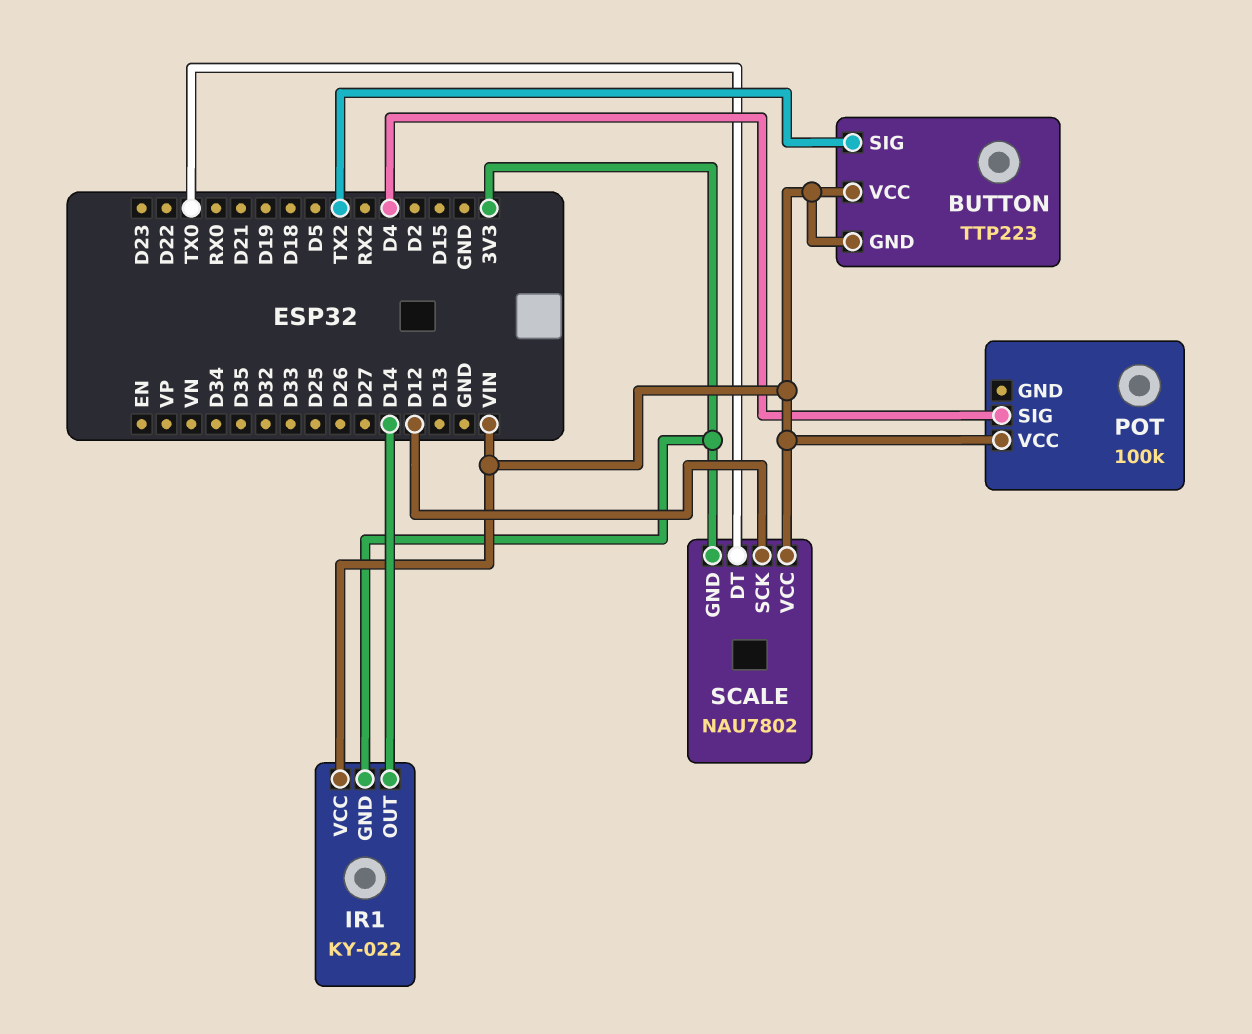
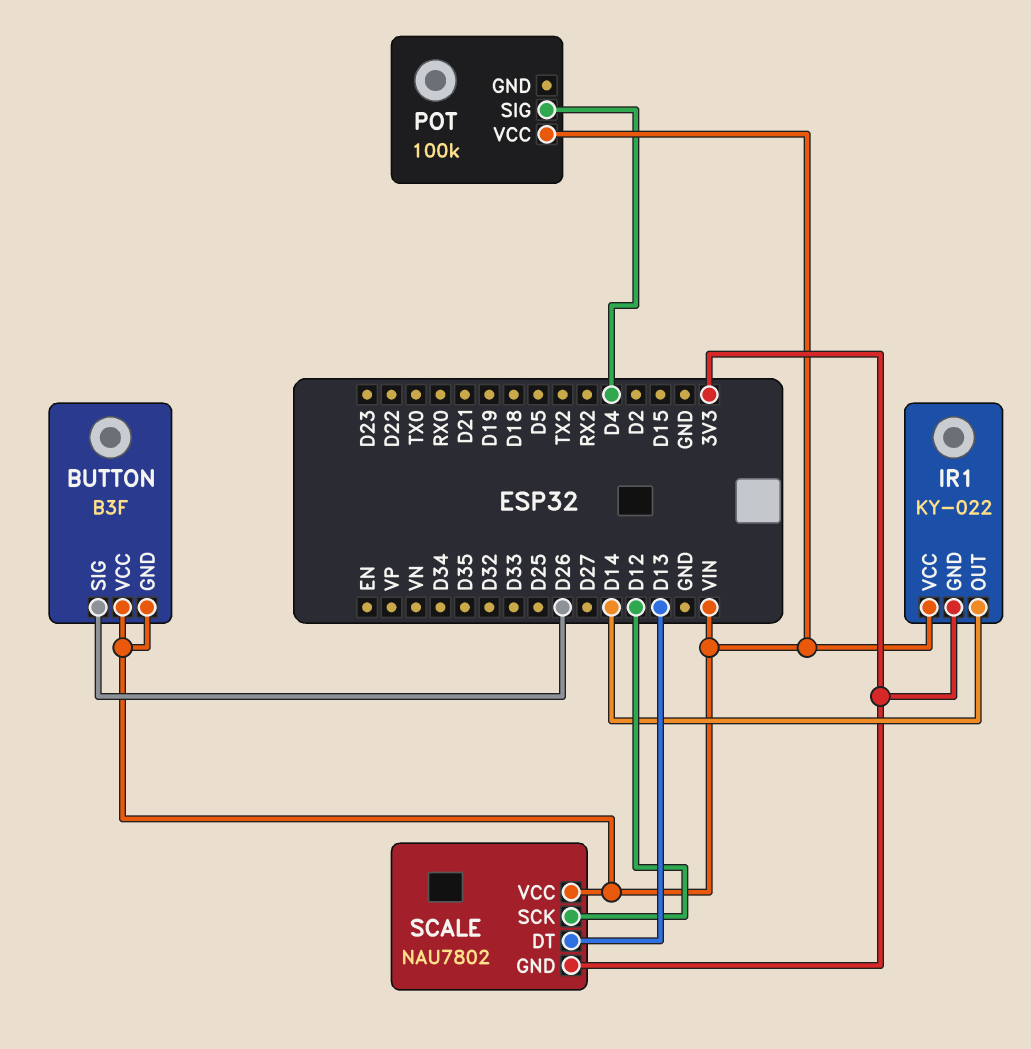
BUTTON: TTP223 -> B3F
BUTTON pin SIG: TX2 -> D26
SCALE pin DT: TX0 -> D13

